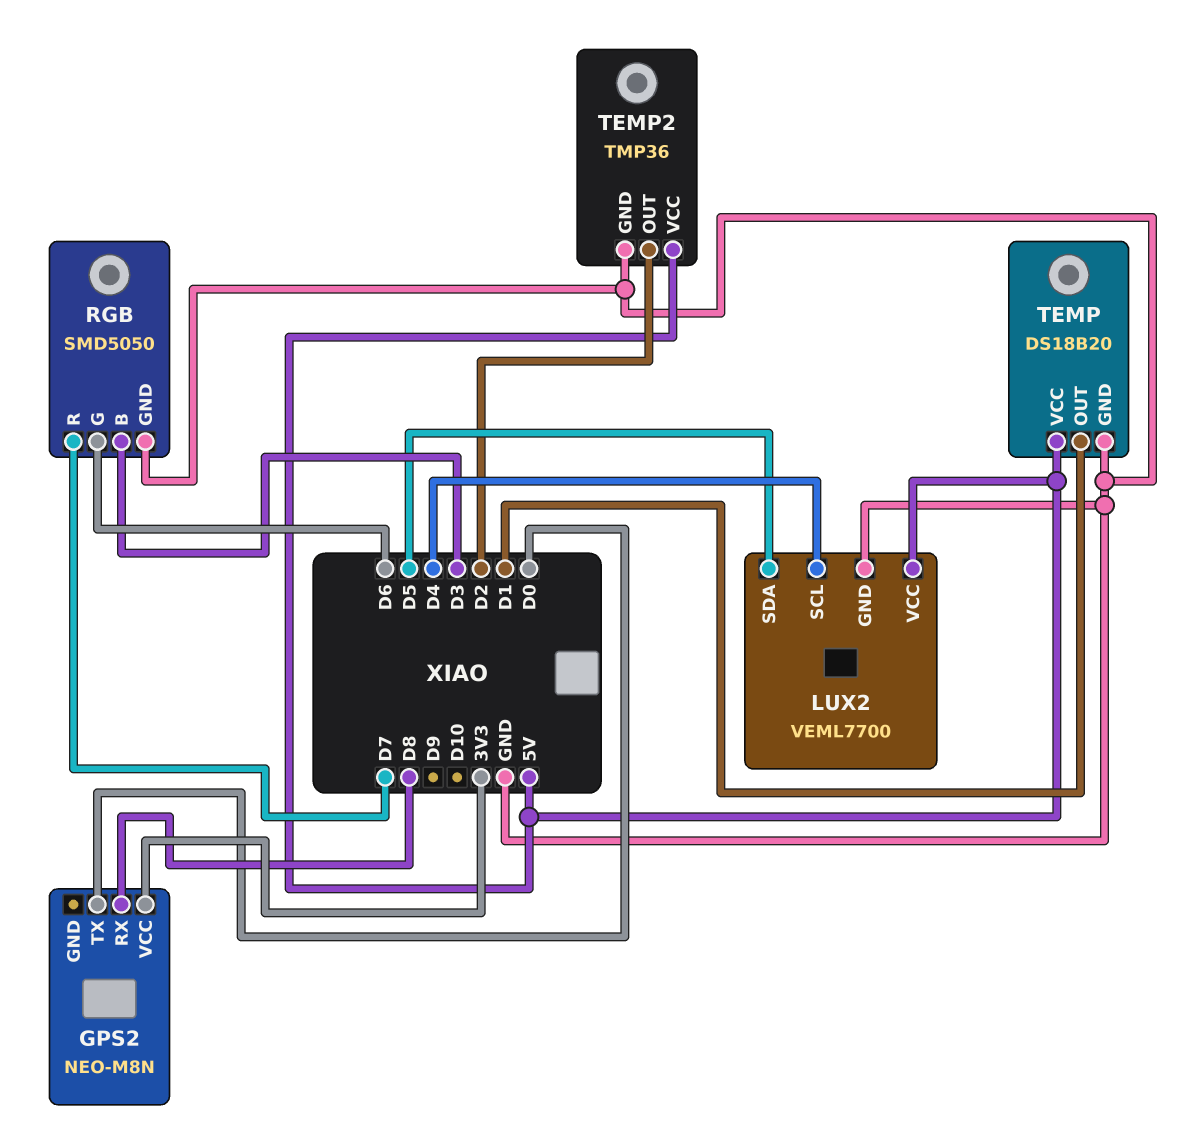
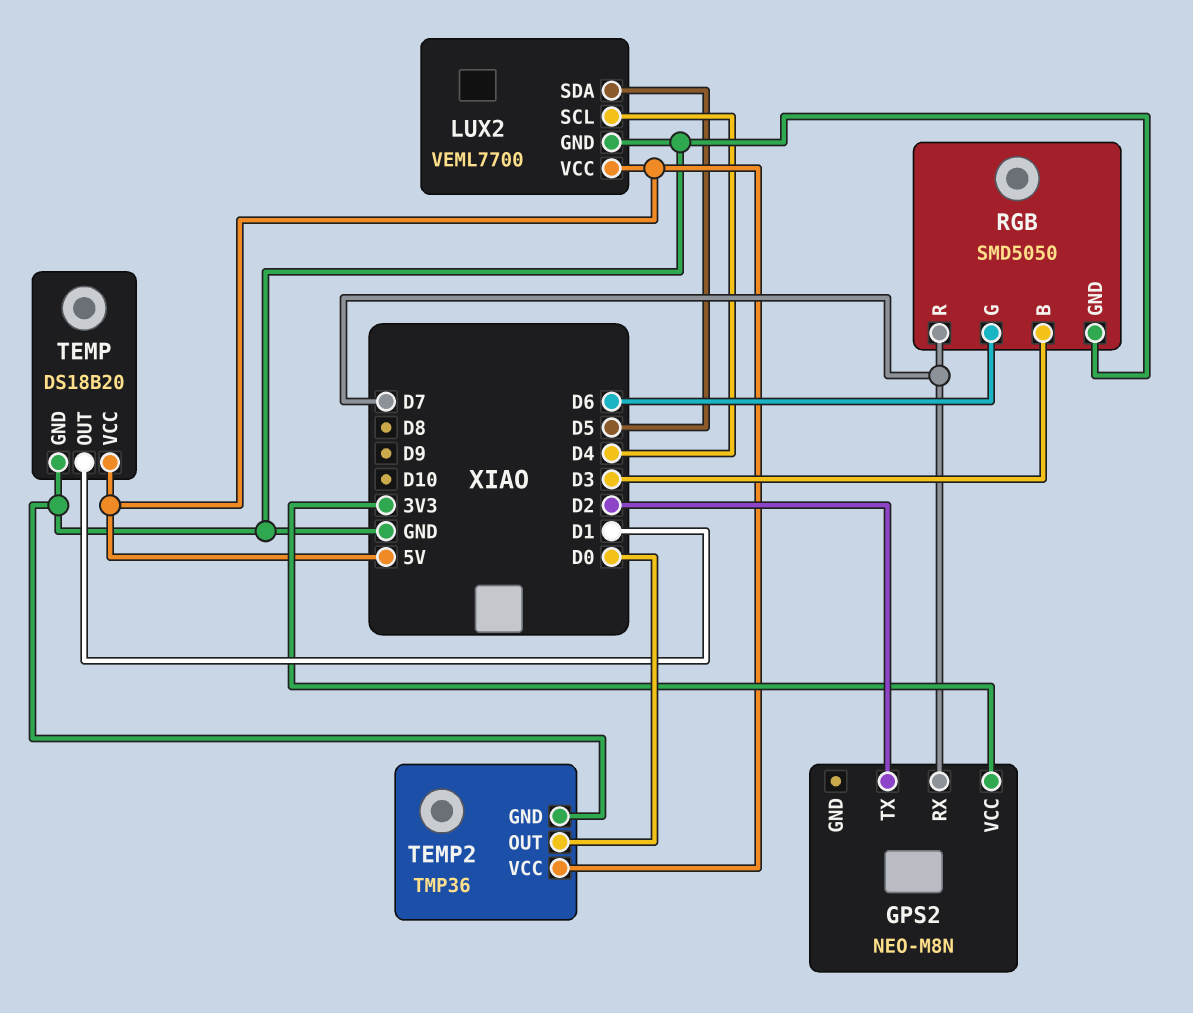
GPS2 pin RX: D8 -> D7
GPS2 pin TX: D0 -> D2
TEMP2 pin OUT: D2 -> D0

